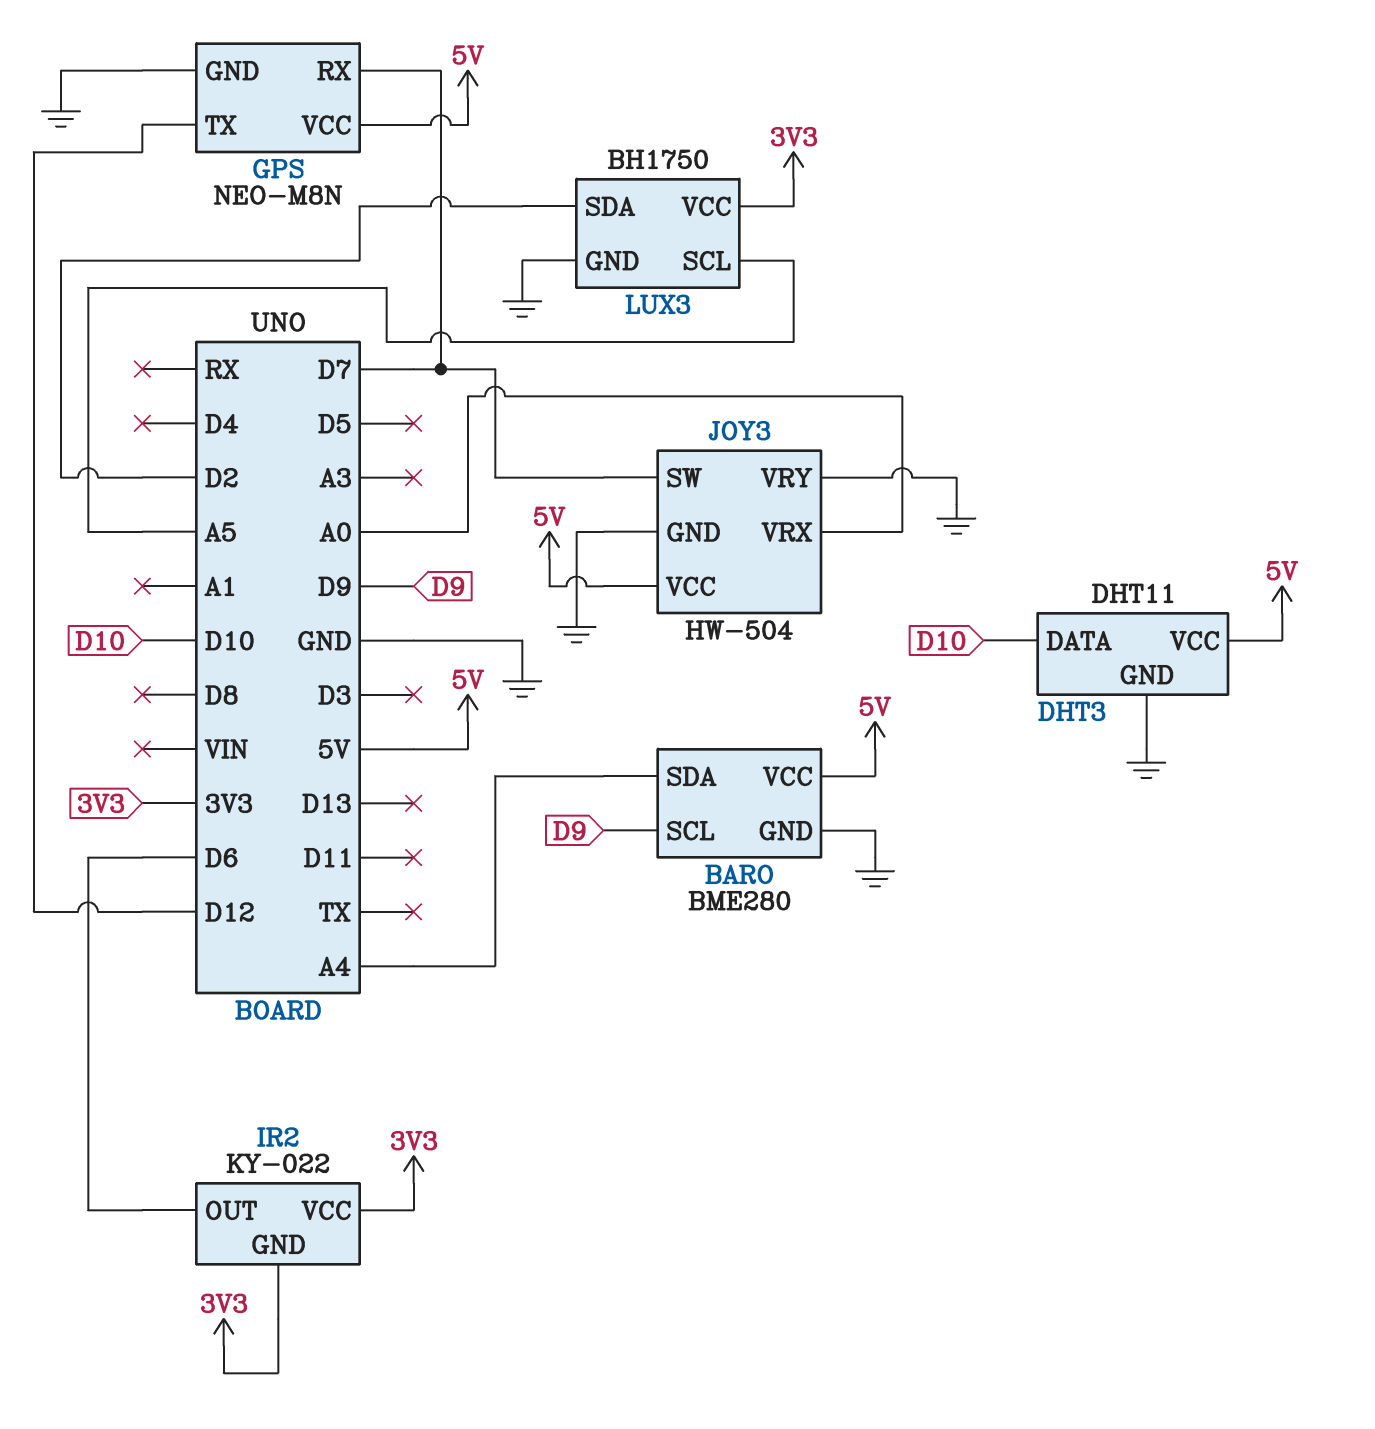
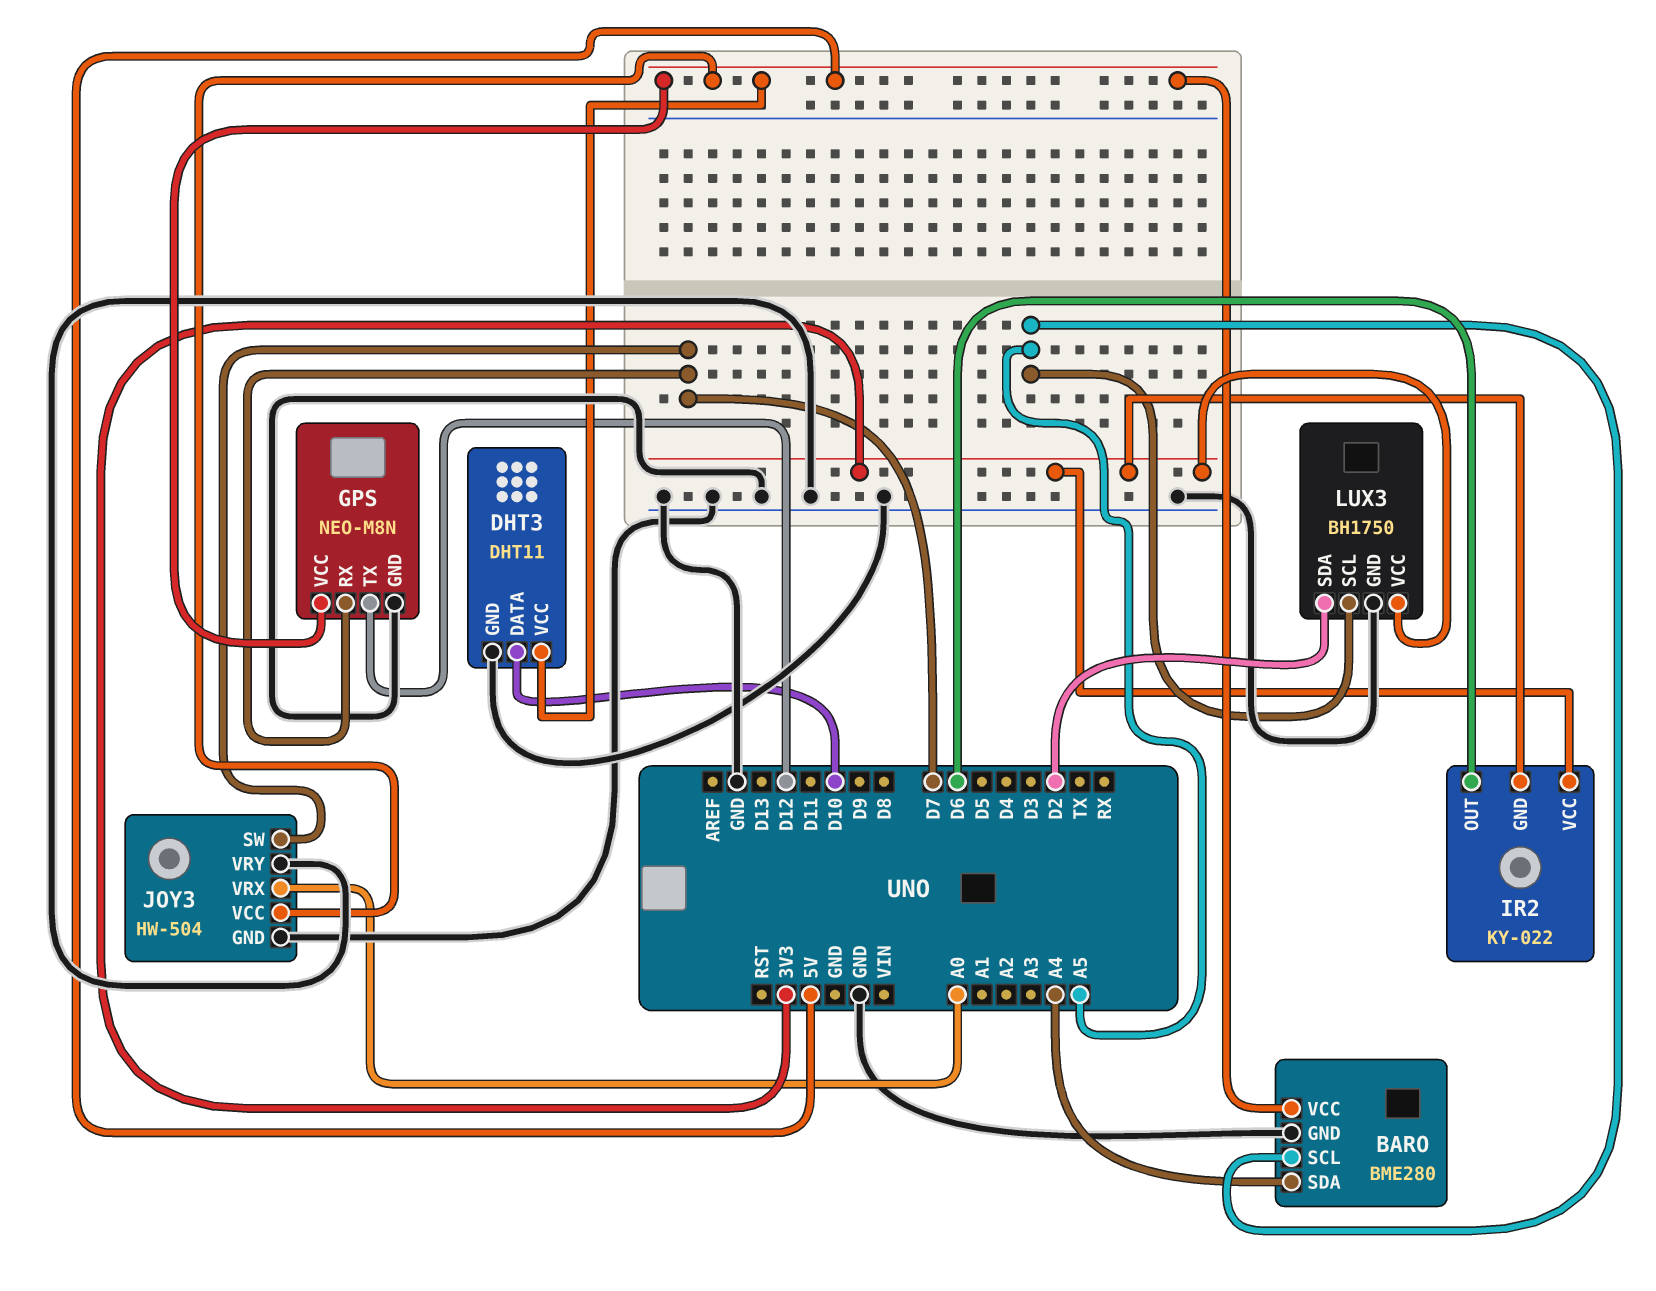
BARO pin SCL: D9 -> A5

